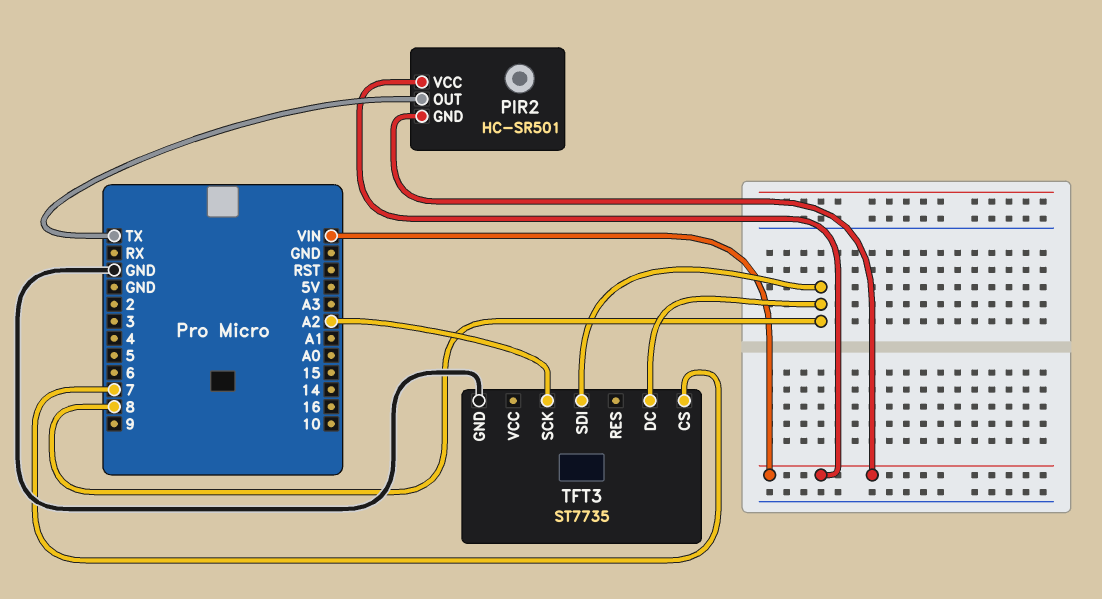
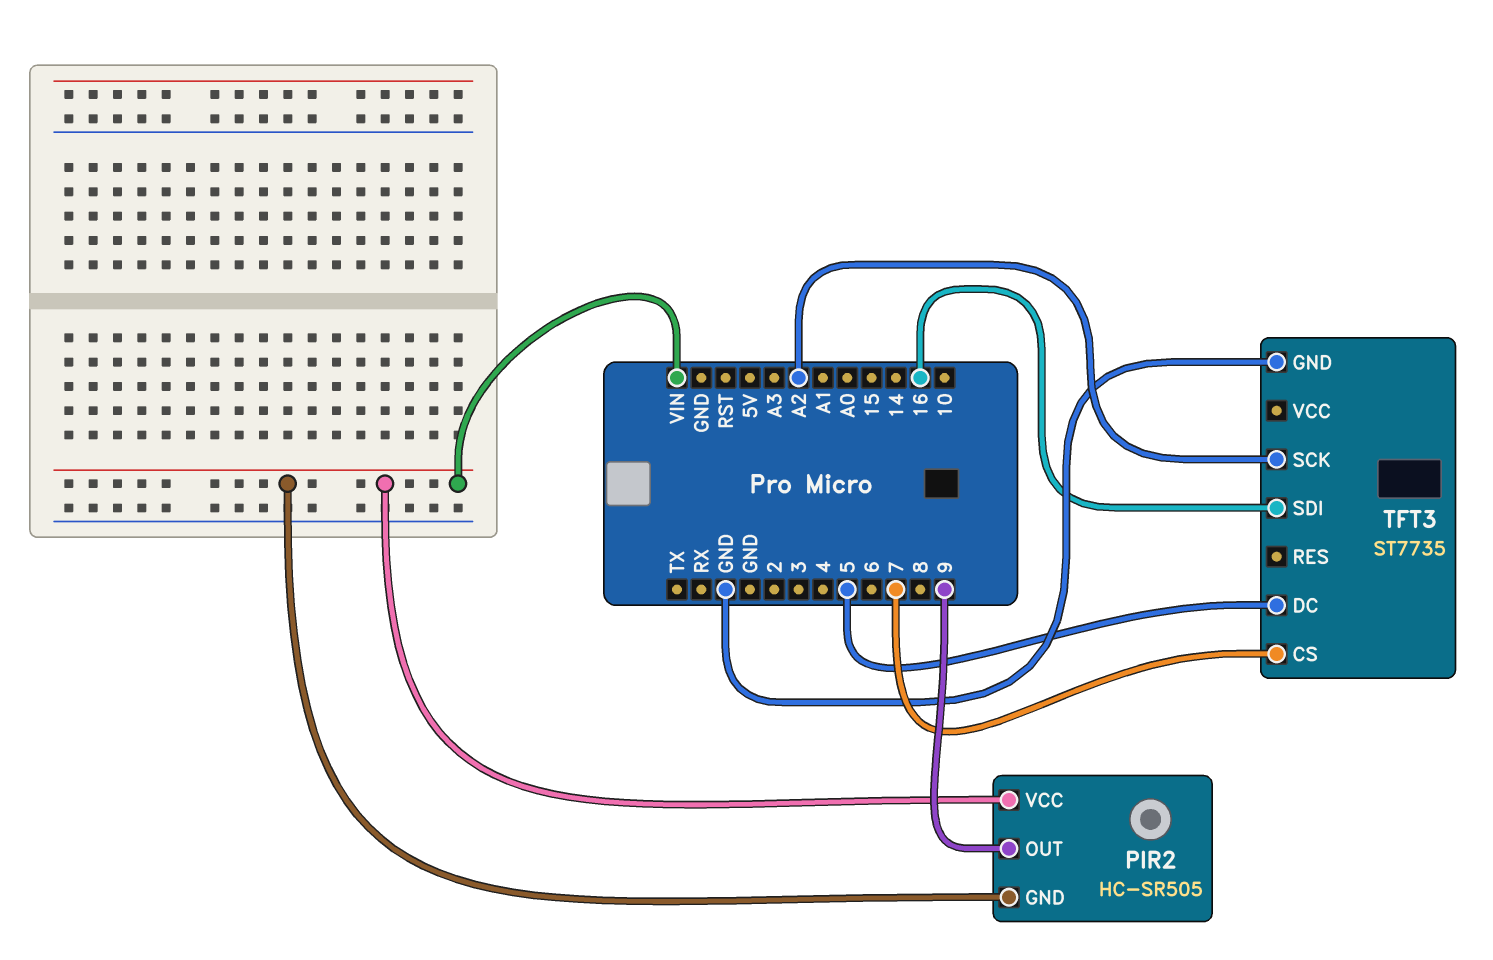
PIR2: HC-SR501 -> HC-SR505
PIR2 pin OUT: TX -> 9
TFT3 pin DC: 8 -> 5
TFT3 pin SDI: 8 -> 16

